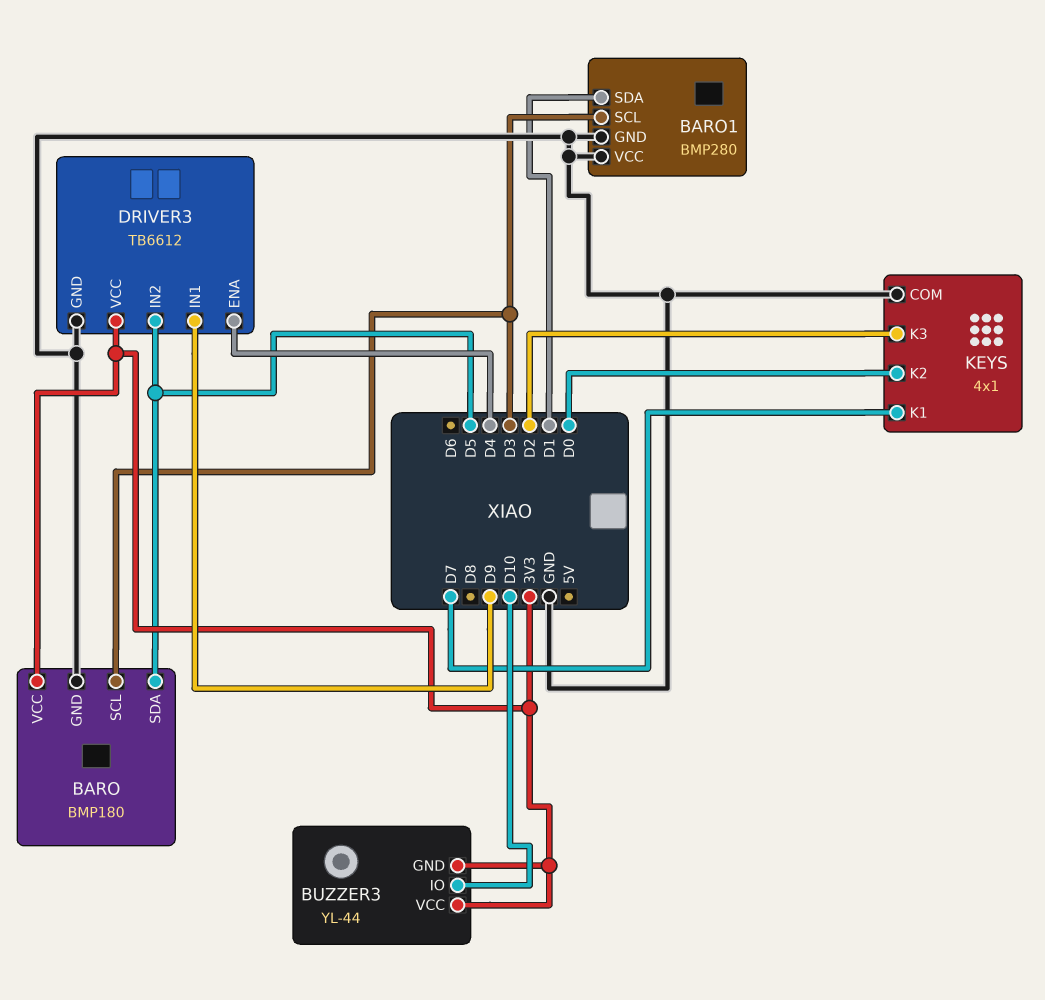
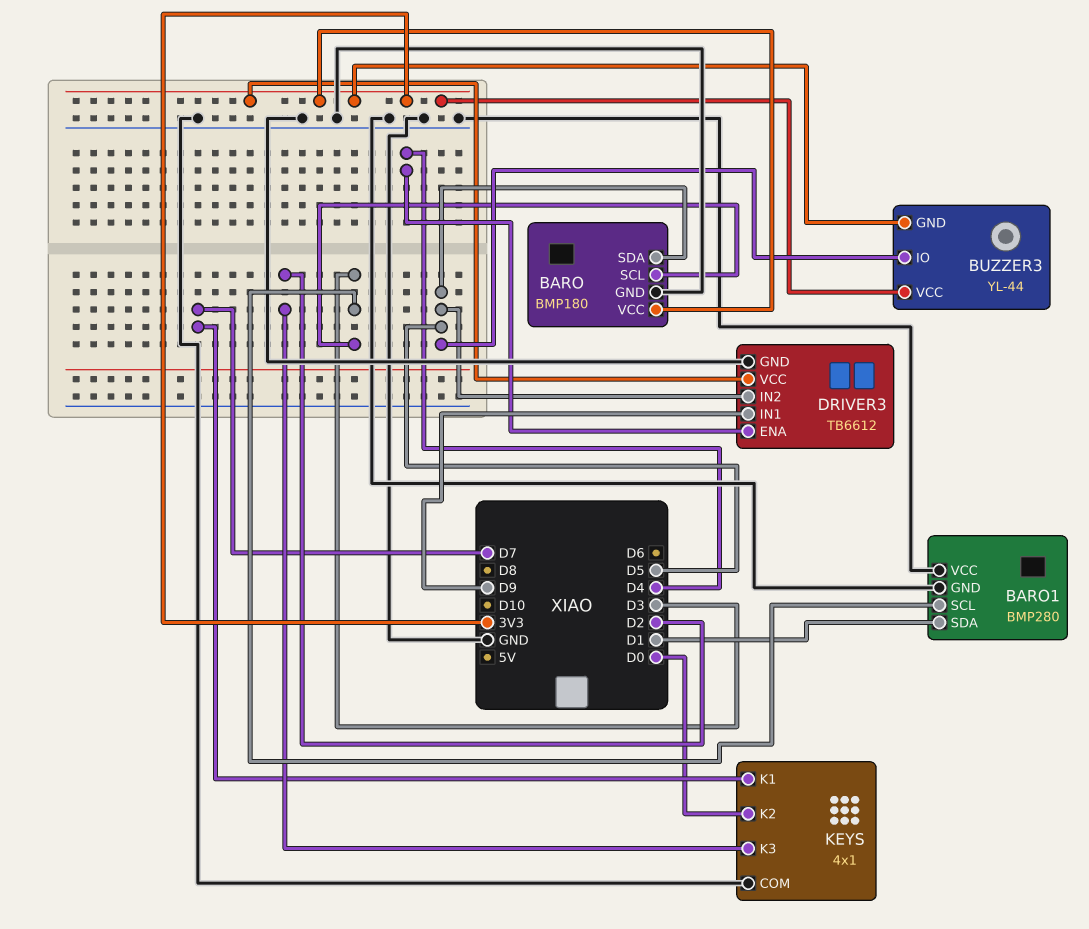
BUZZER3 pin IO: D10 -> D5

